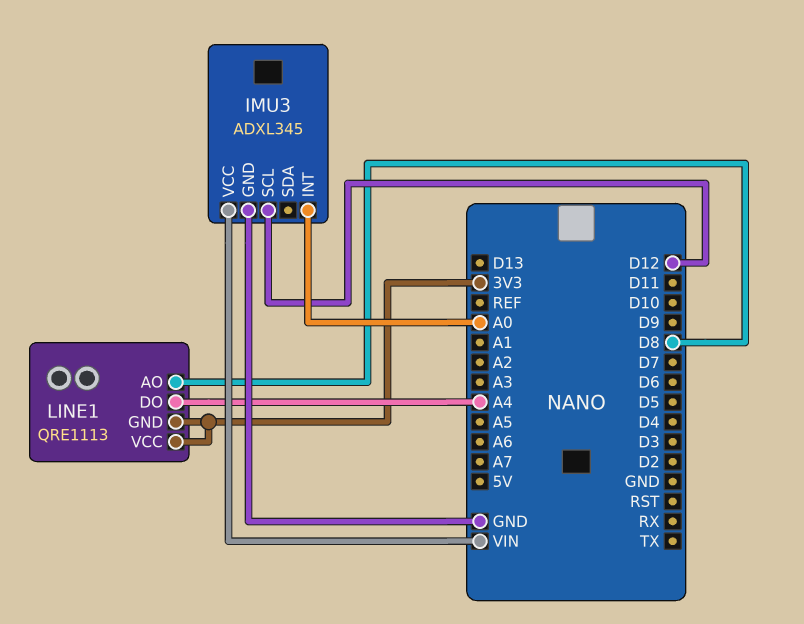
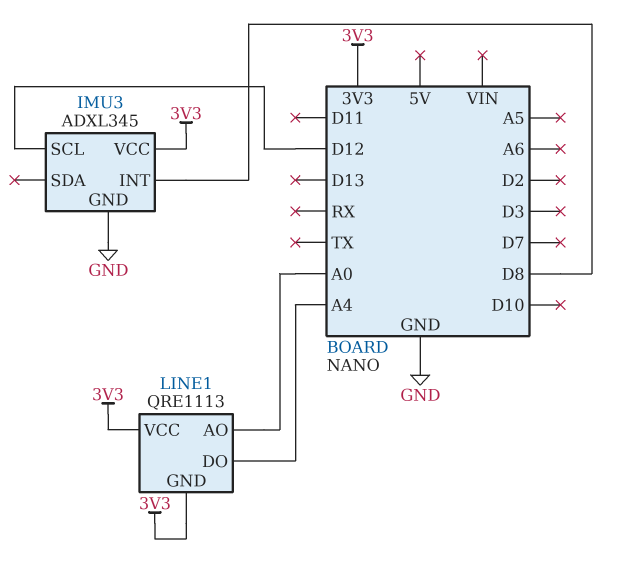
IMU3 pin INT: A0 -> D8
IMU3 pin VCC: VIN -> 3V3
LINE1 pin AO: D8 -> A0

